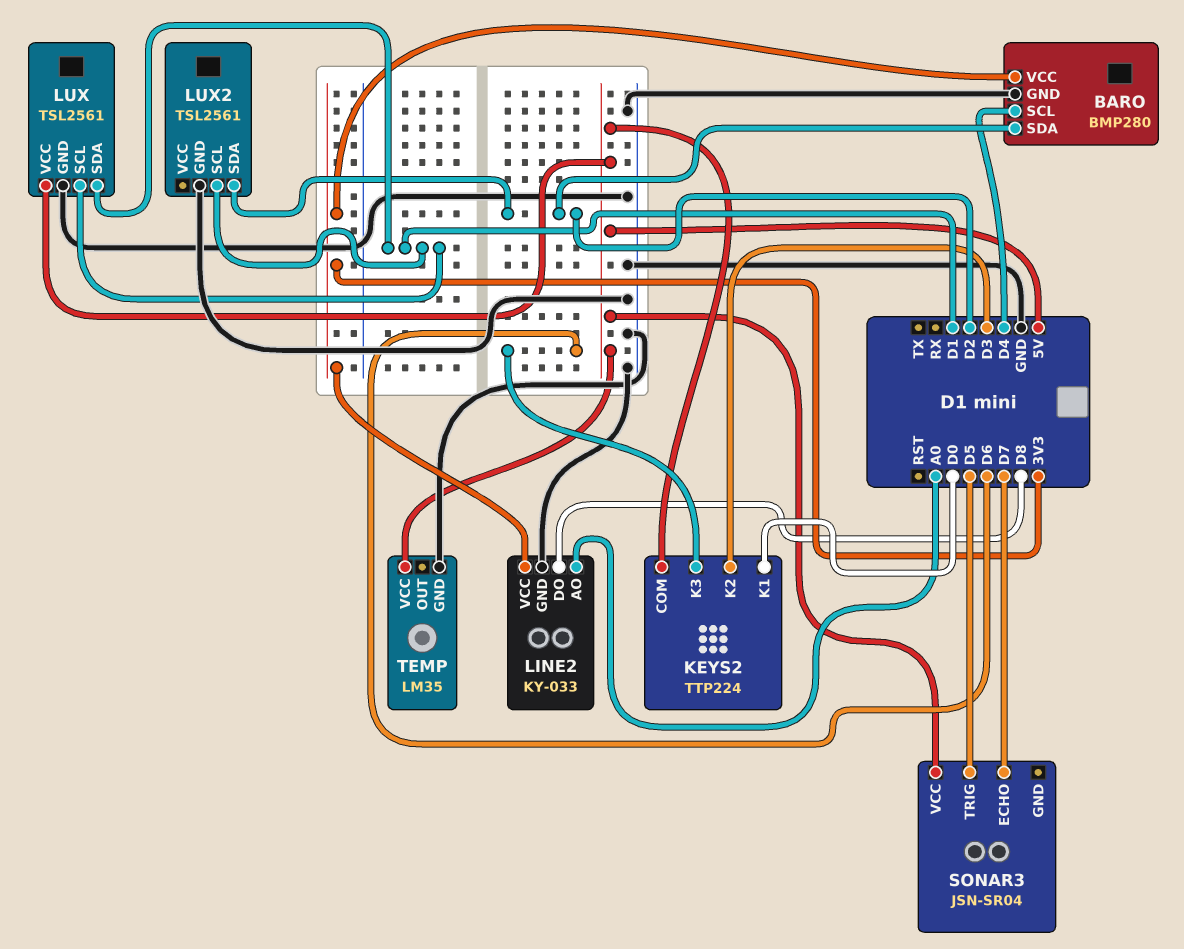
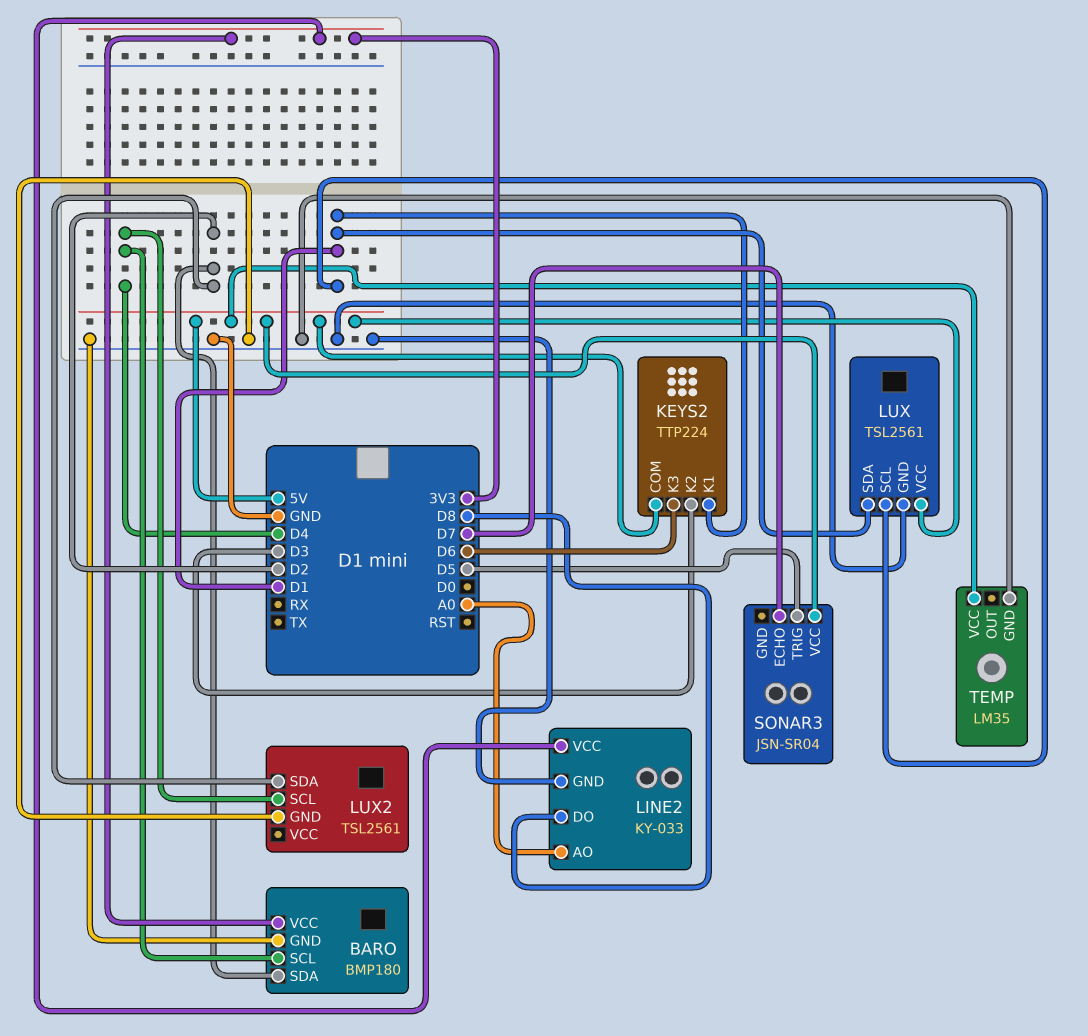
BARO: BMP280 -> BMP180
KEYS2 pin K1: D0 -> D1
LUX2 pin SCL: D1 -> D4

